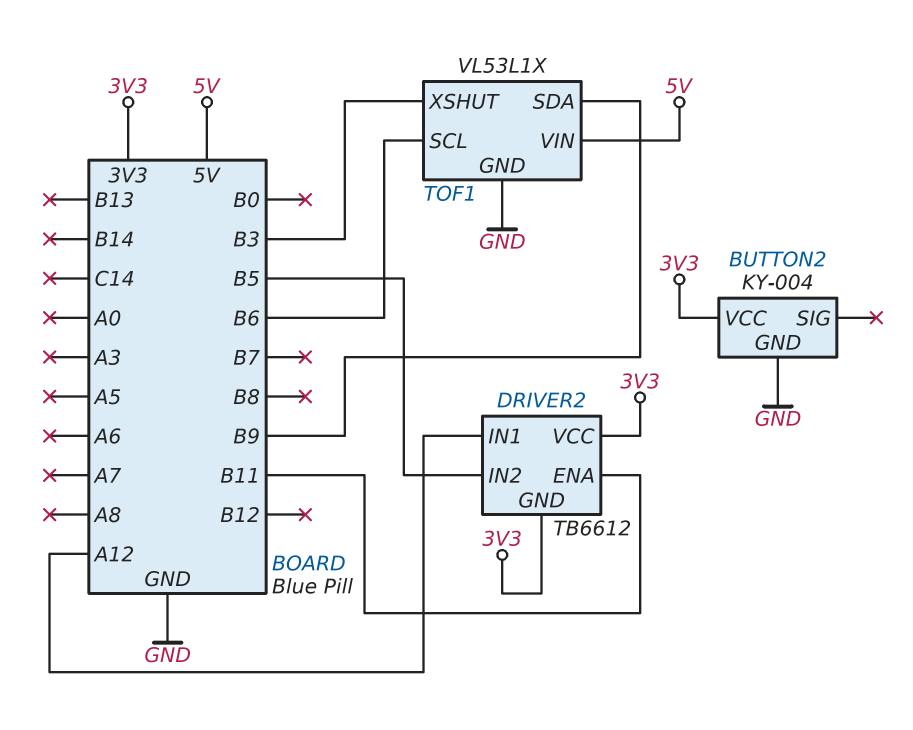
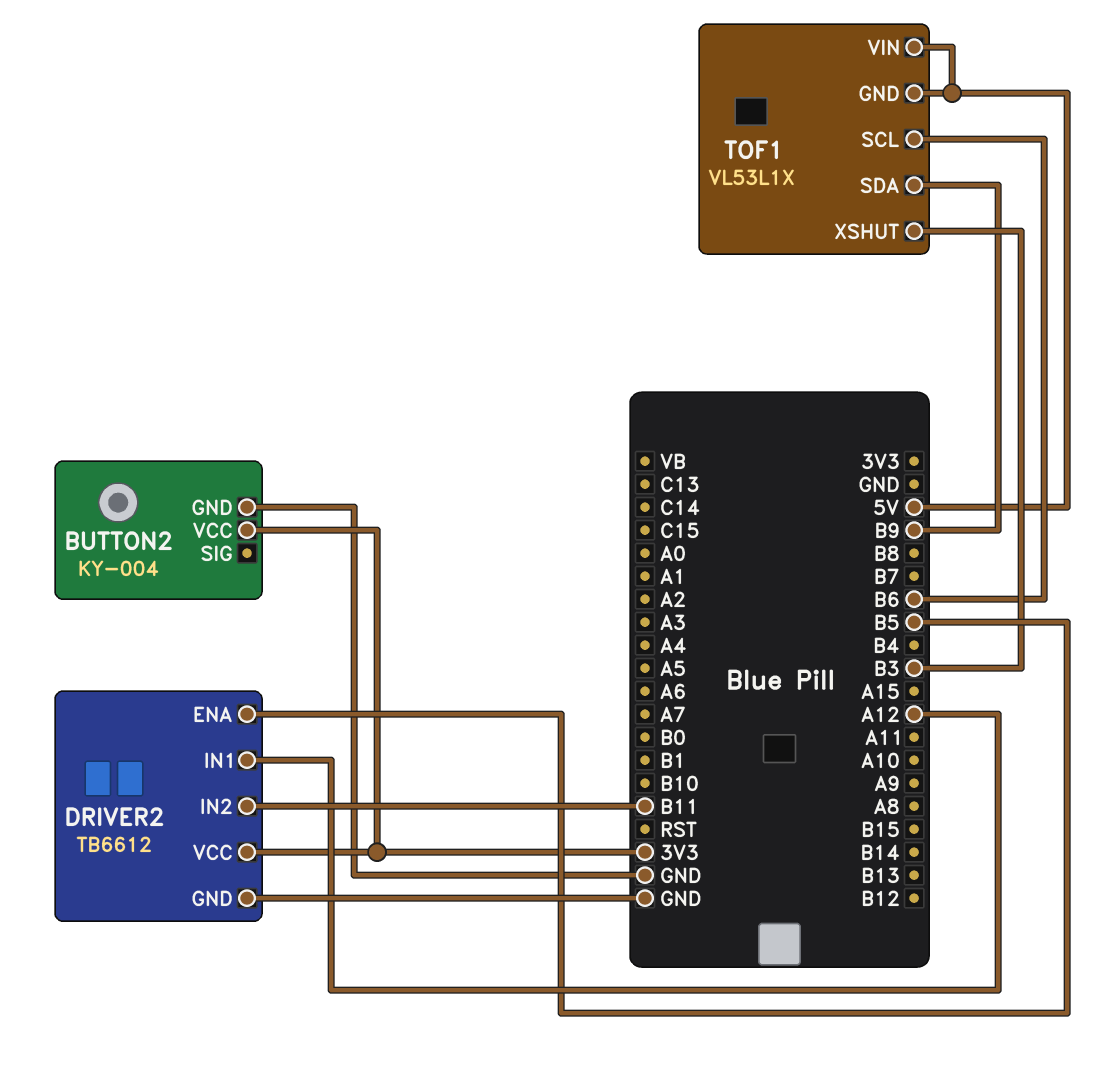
DRIVER2 pin ENA: B11 -> B5
DRIVER2 pin GND: 3V3 -> GND
DRIVER2 pin IN2: B5 -> B11
TOF1 pin GND: GND -> 5V

